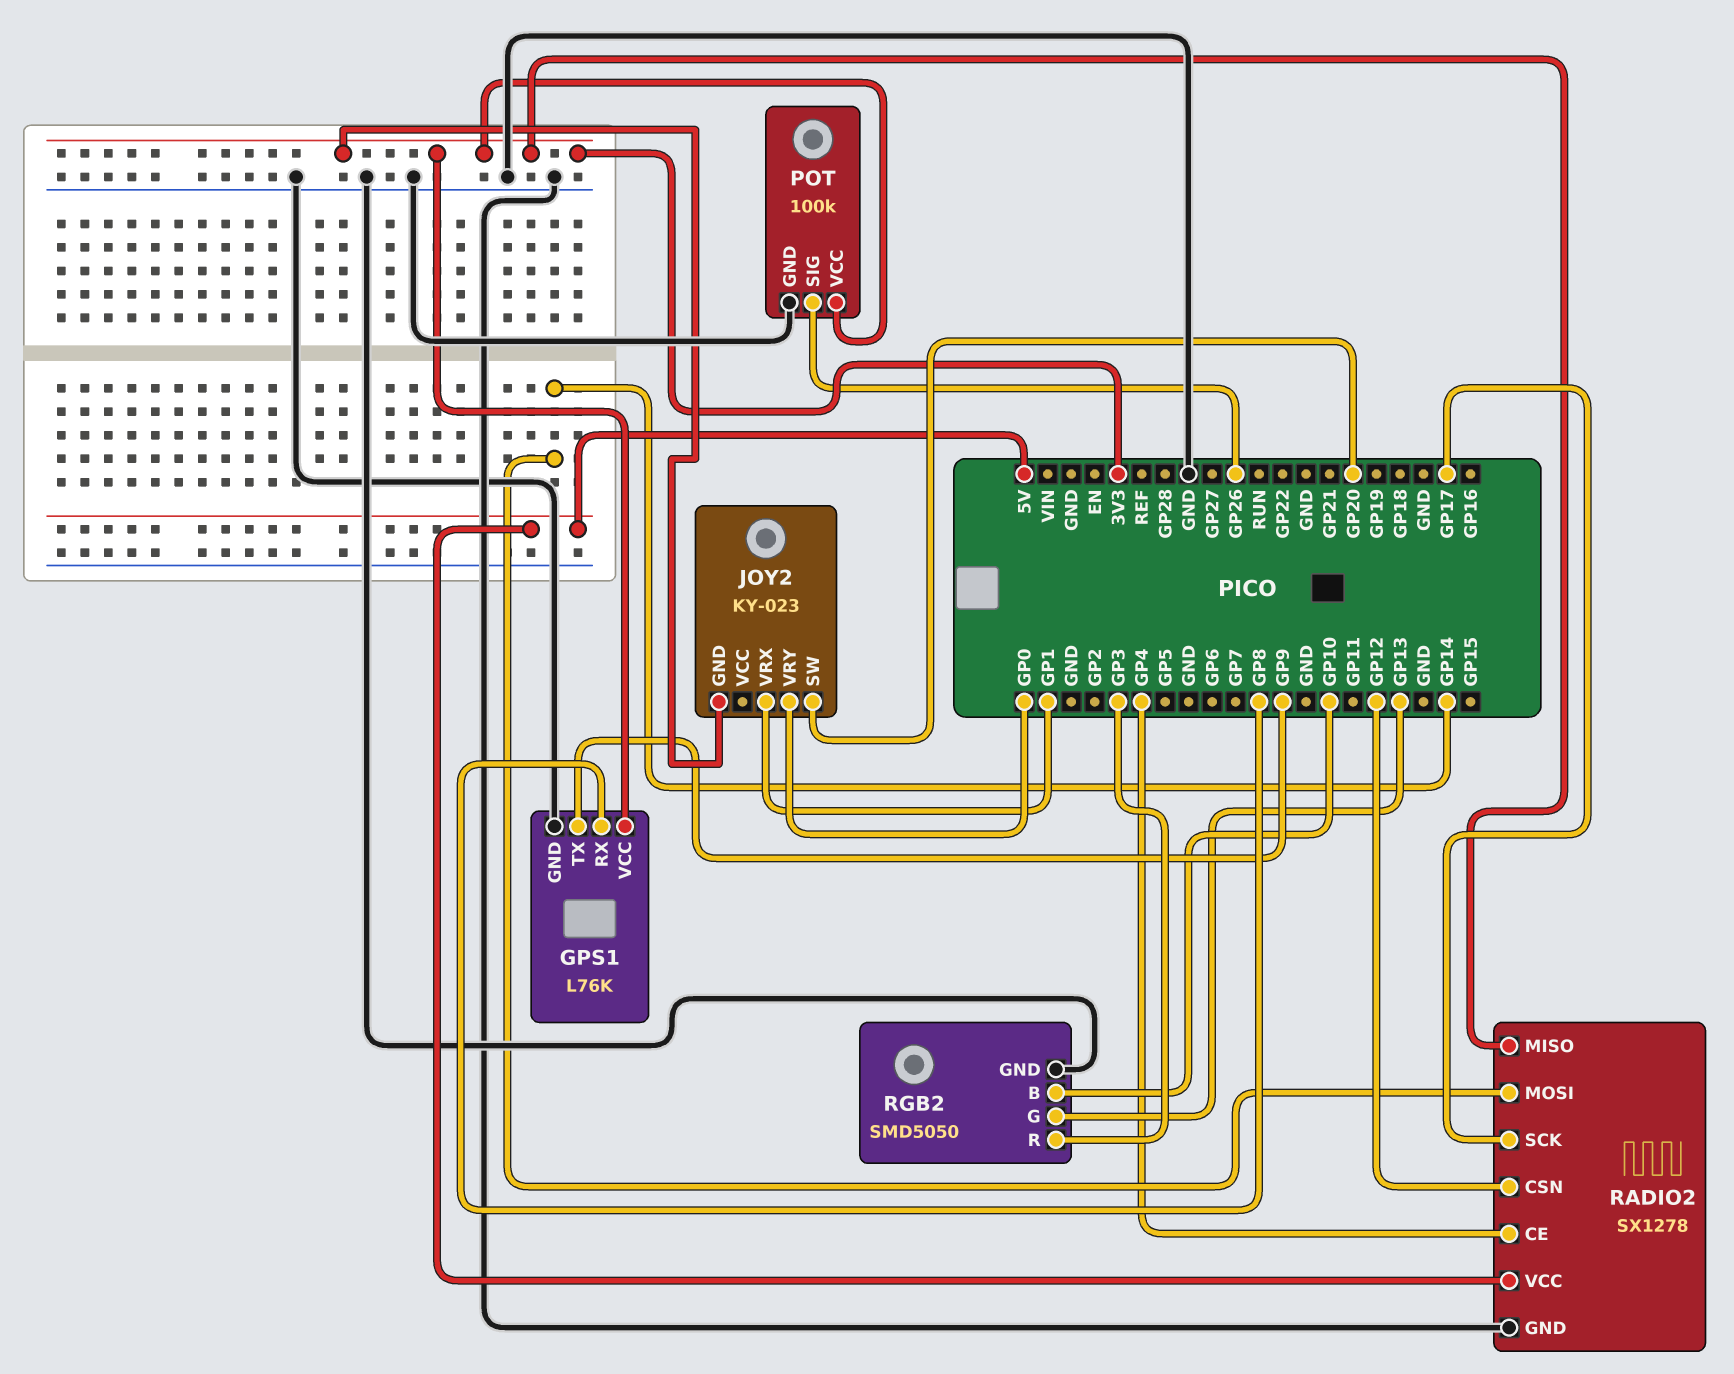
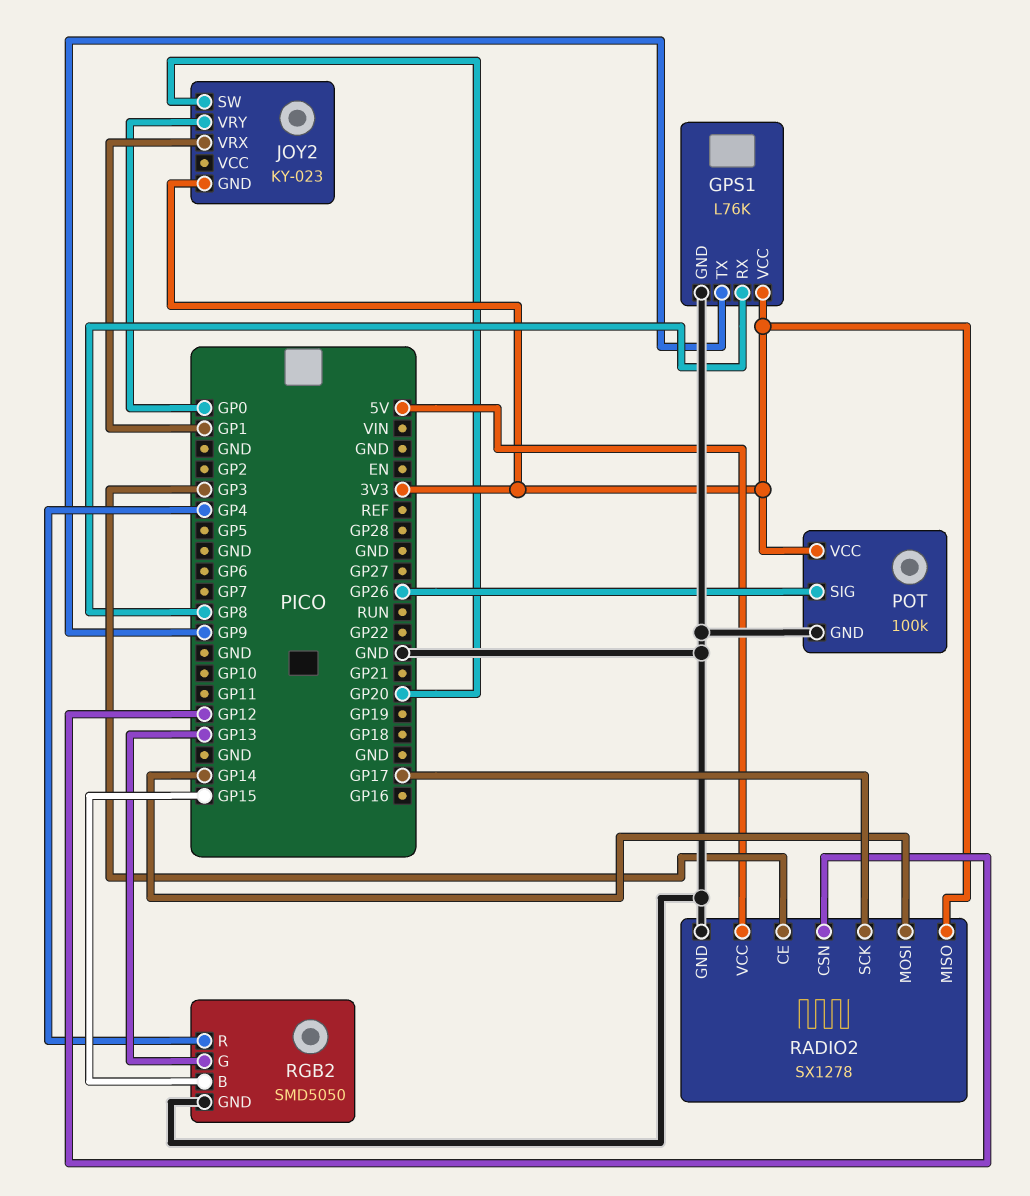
RADIO2 pin CE: GP4 -> GP3
RGB2 pin B: GP10 -> GP15
RGB2 pin R: GP3 -> GP4

